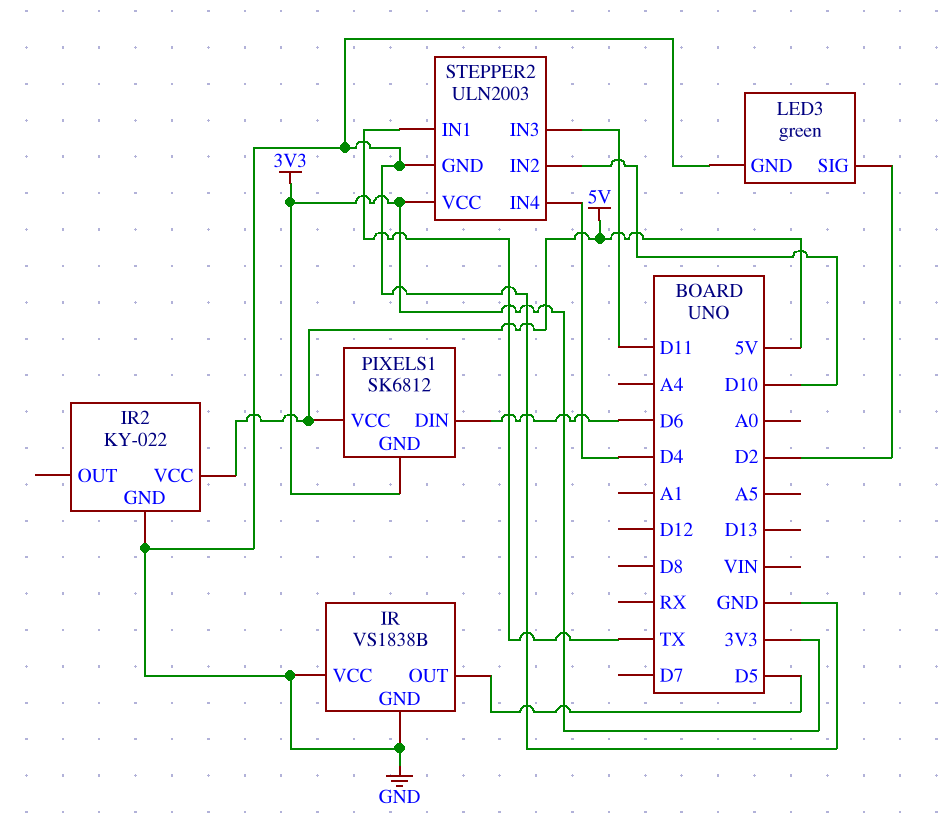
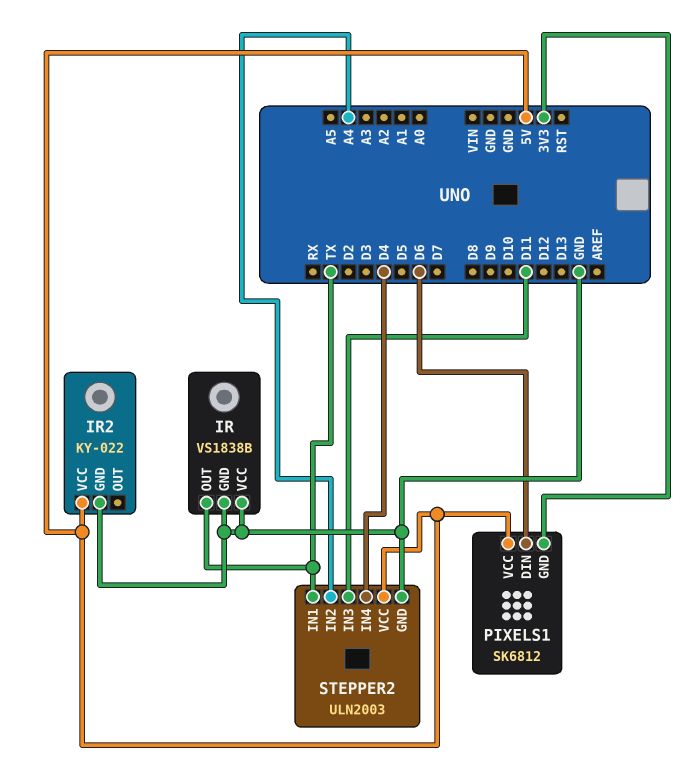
IR pin OUT: D5 -> TX
LED3: green -> none
LED3 pin GND: GND -> none
LED3 pin SIG: D2 -> none
STEPPER2 pin IN2: D10 -> A4
STEPPER2 pin VCC: 3V3 -> 5V

